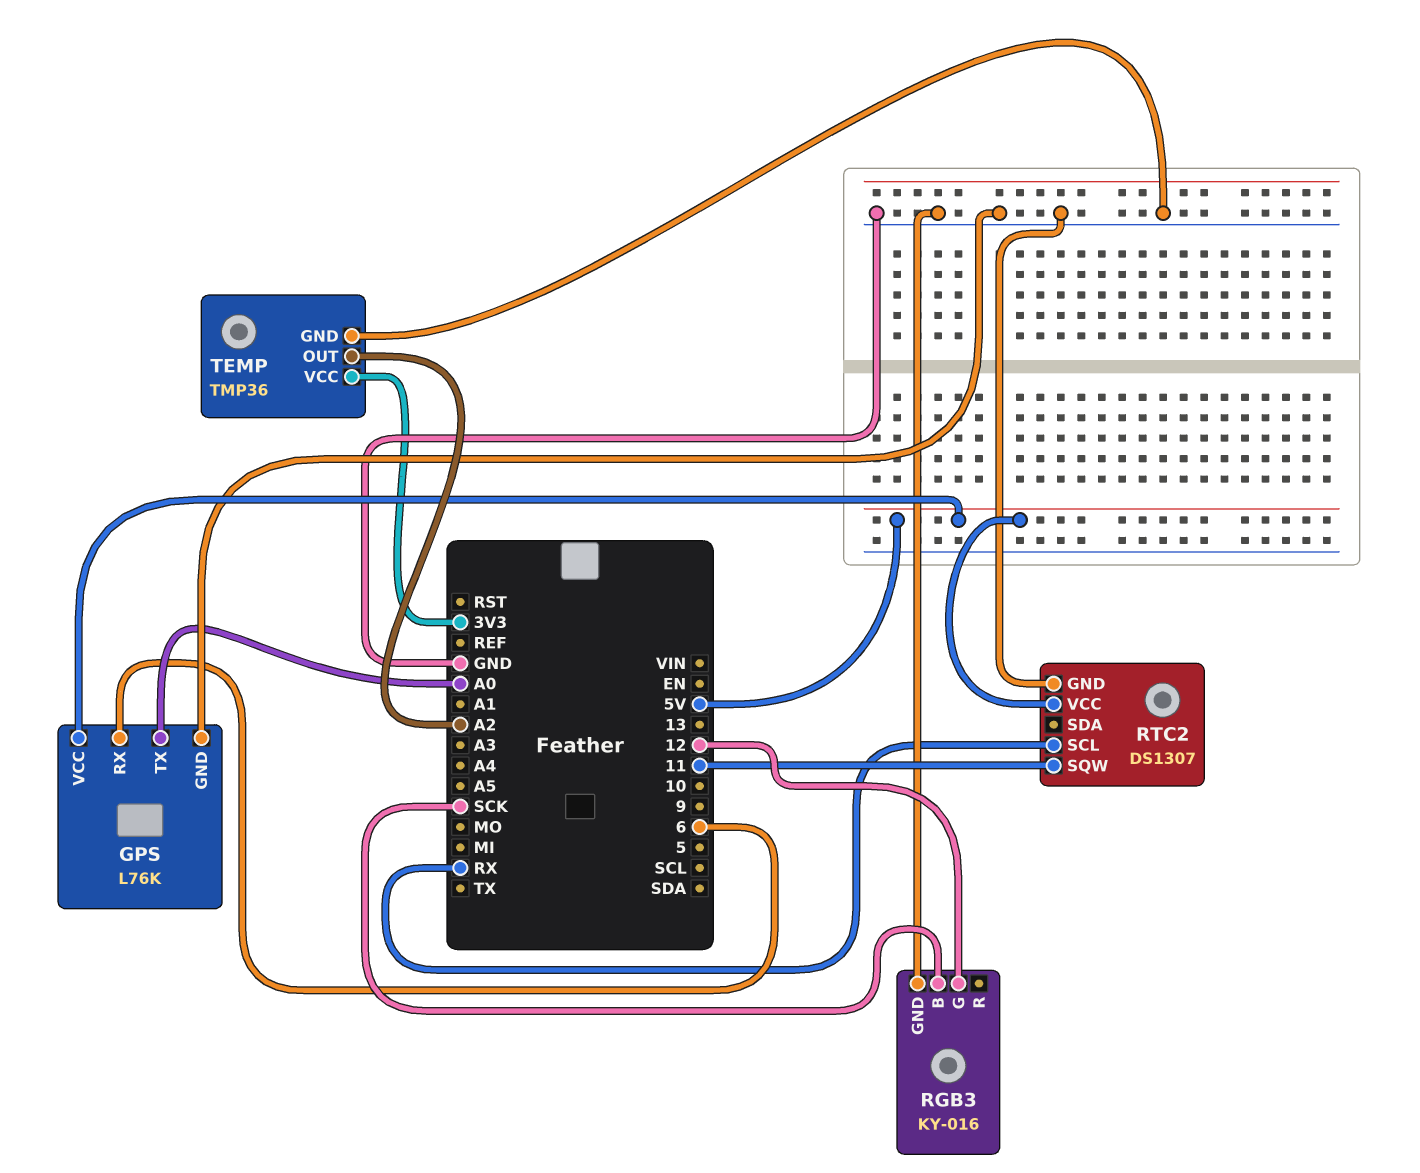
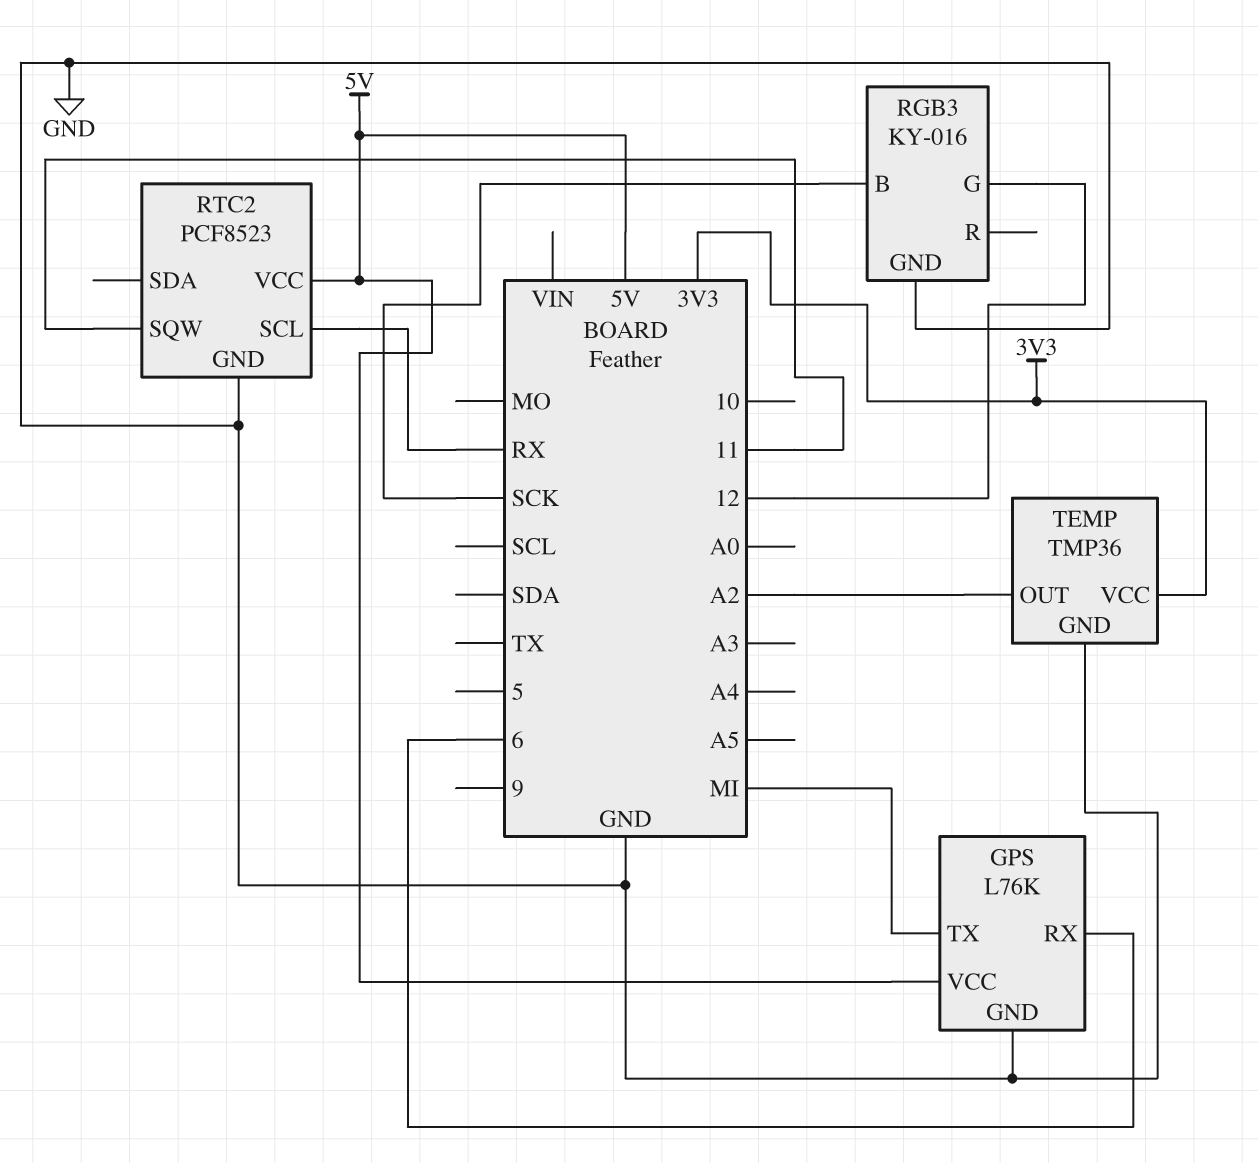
GPS pin TX: A0 -> MI
RTC2: DS1307 -> PCF8523

